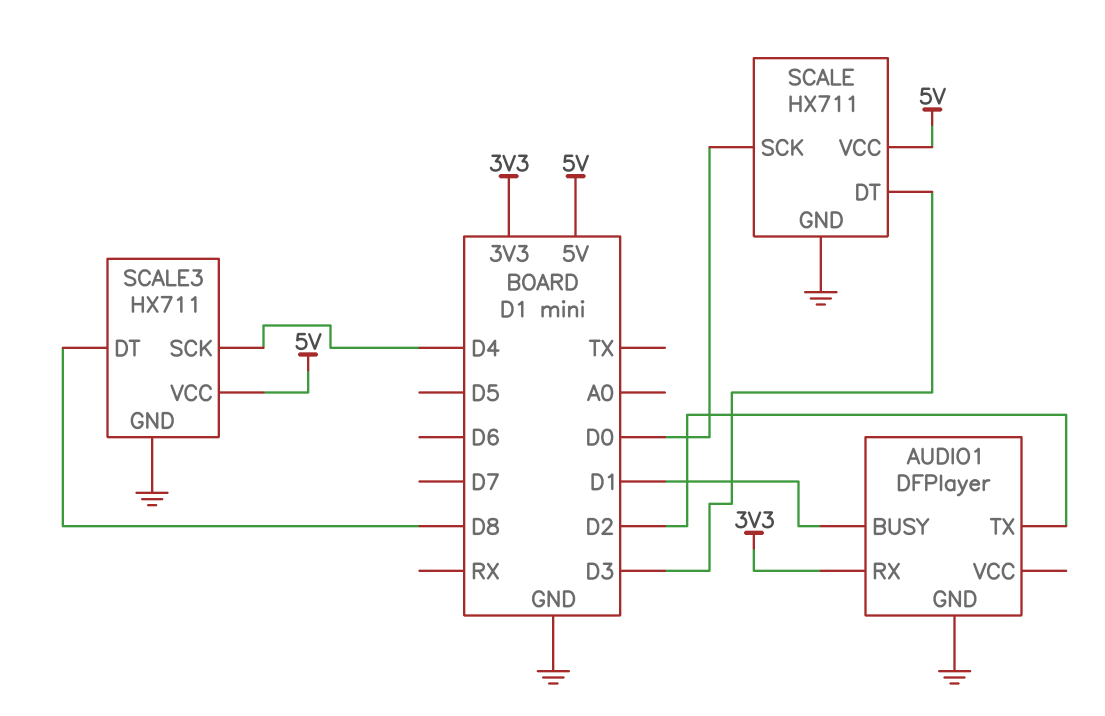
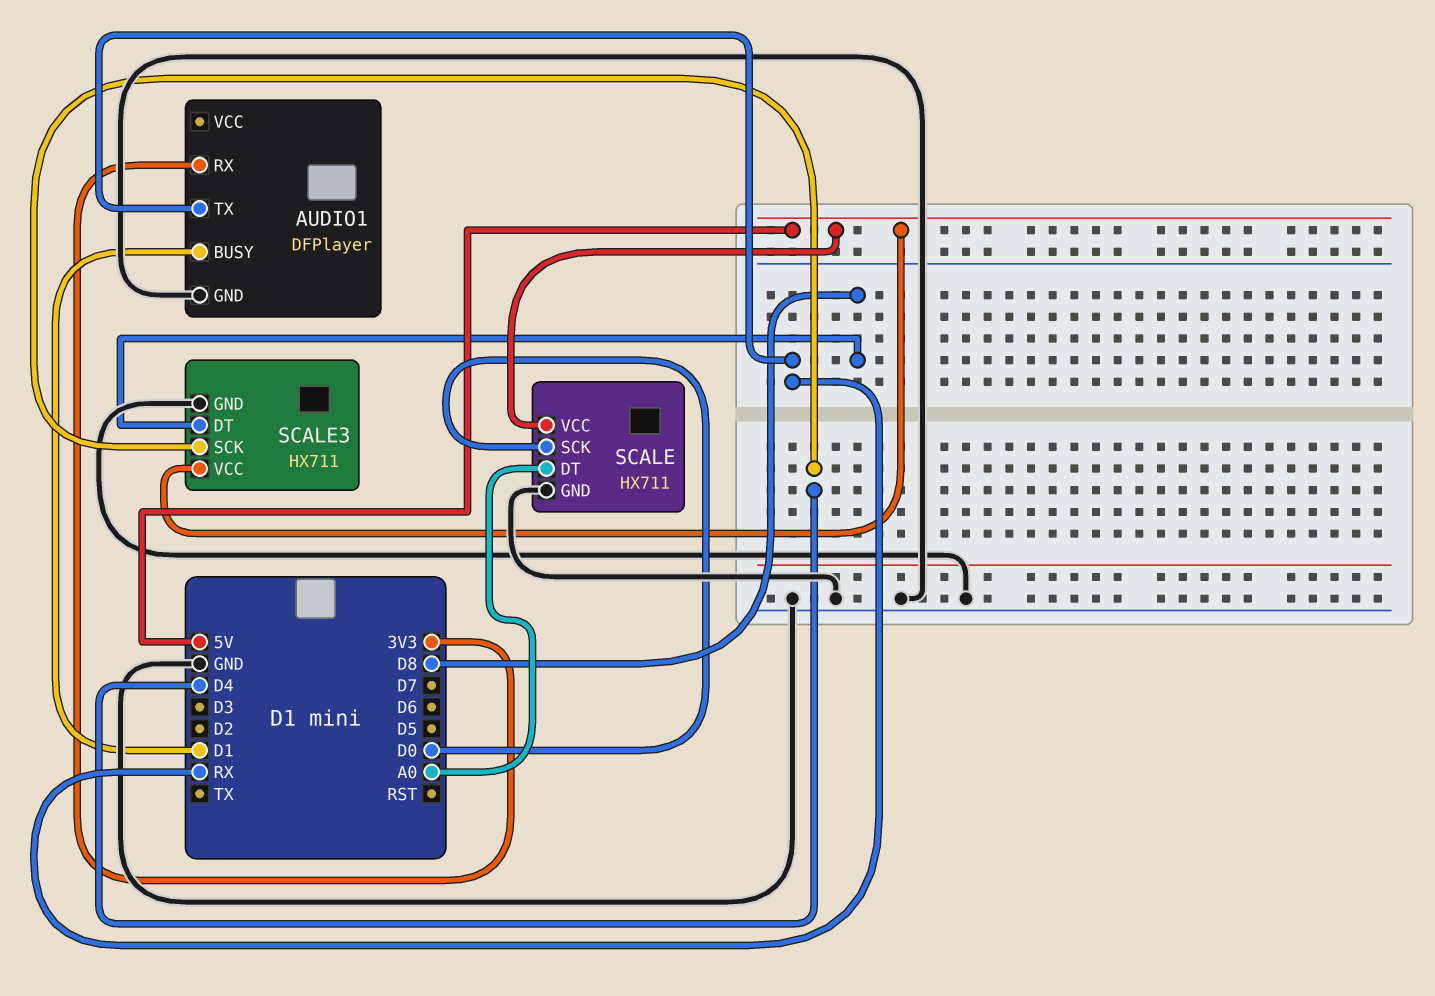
AUDIO1 pin TX: D2 -> RX
SCALE pin DT: D3 -> A0

